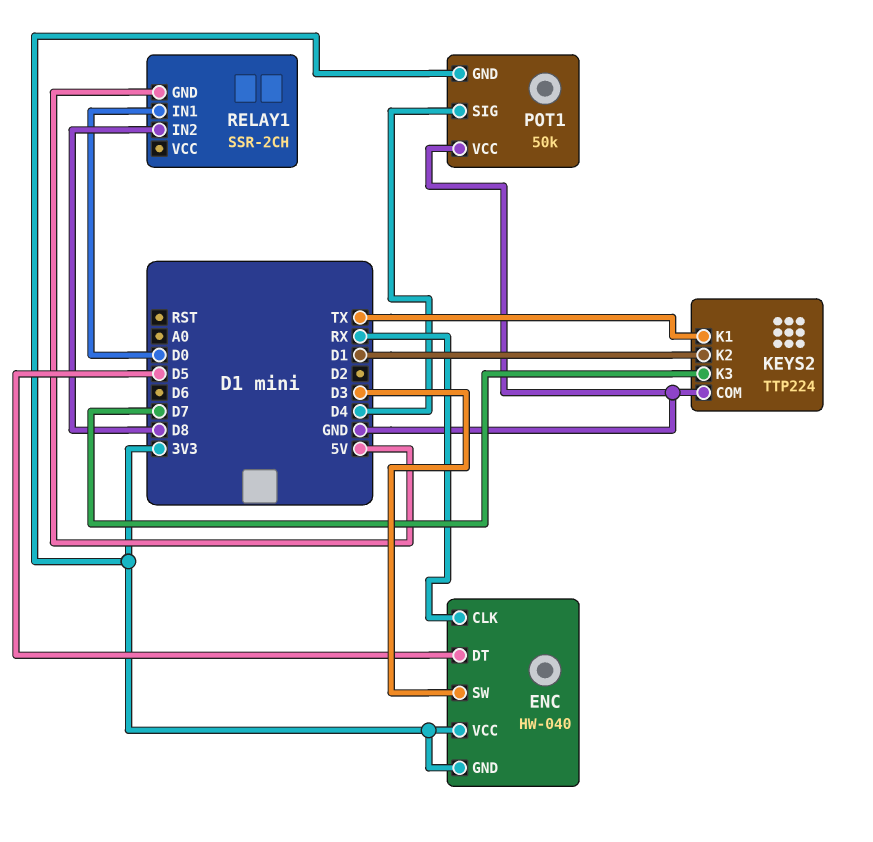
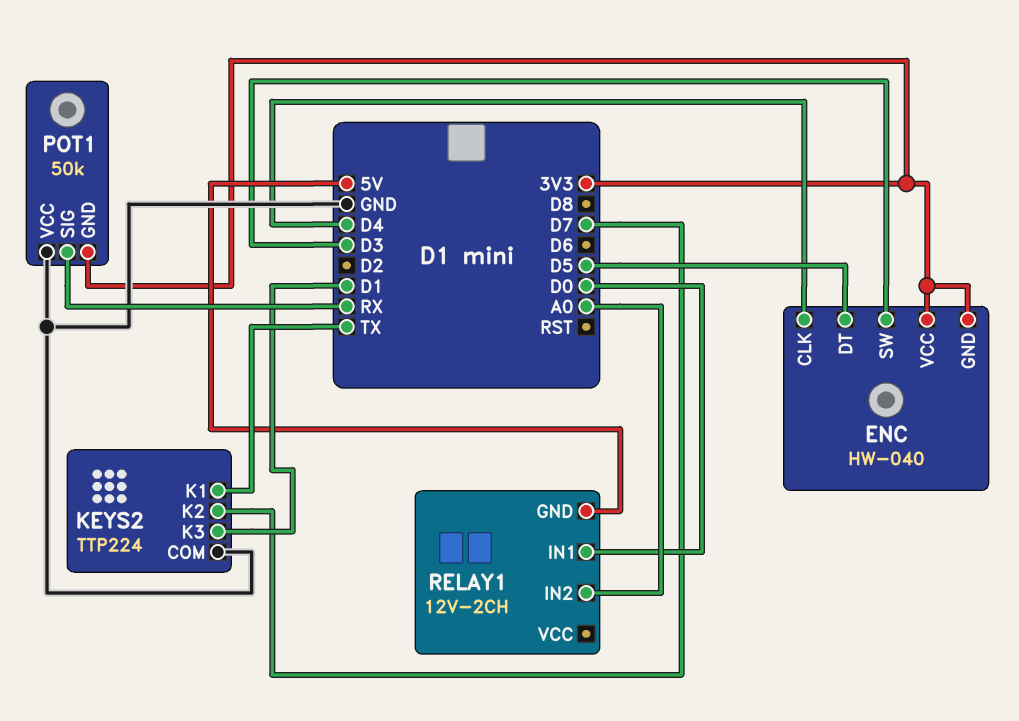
ENC pin CLK: RX -> D4
KEYS2 pin K2: D1 -> D7
KEYS2 pin K3: D7 -> D1
POT1 pin SIG: D4 -> RX
RELAY1: SSR-2CH -> 12V-2CH
RELAY1 pin IN2: D8 -> A0

